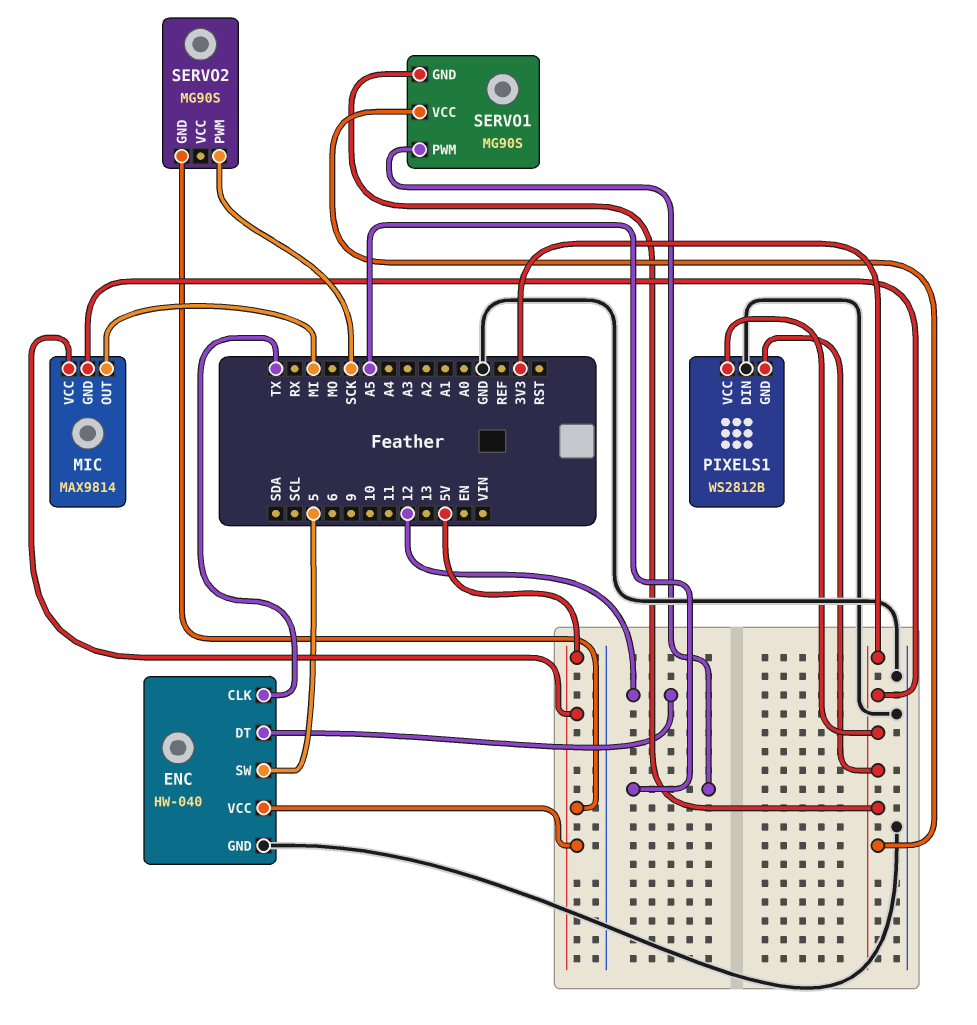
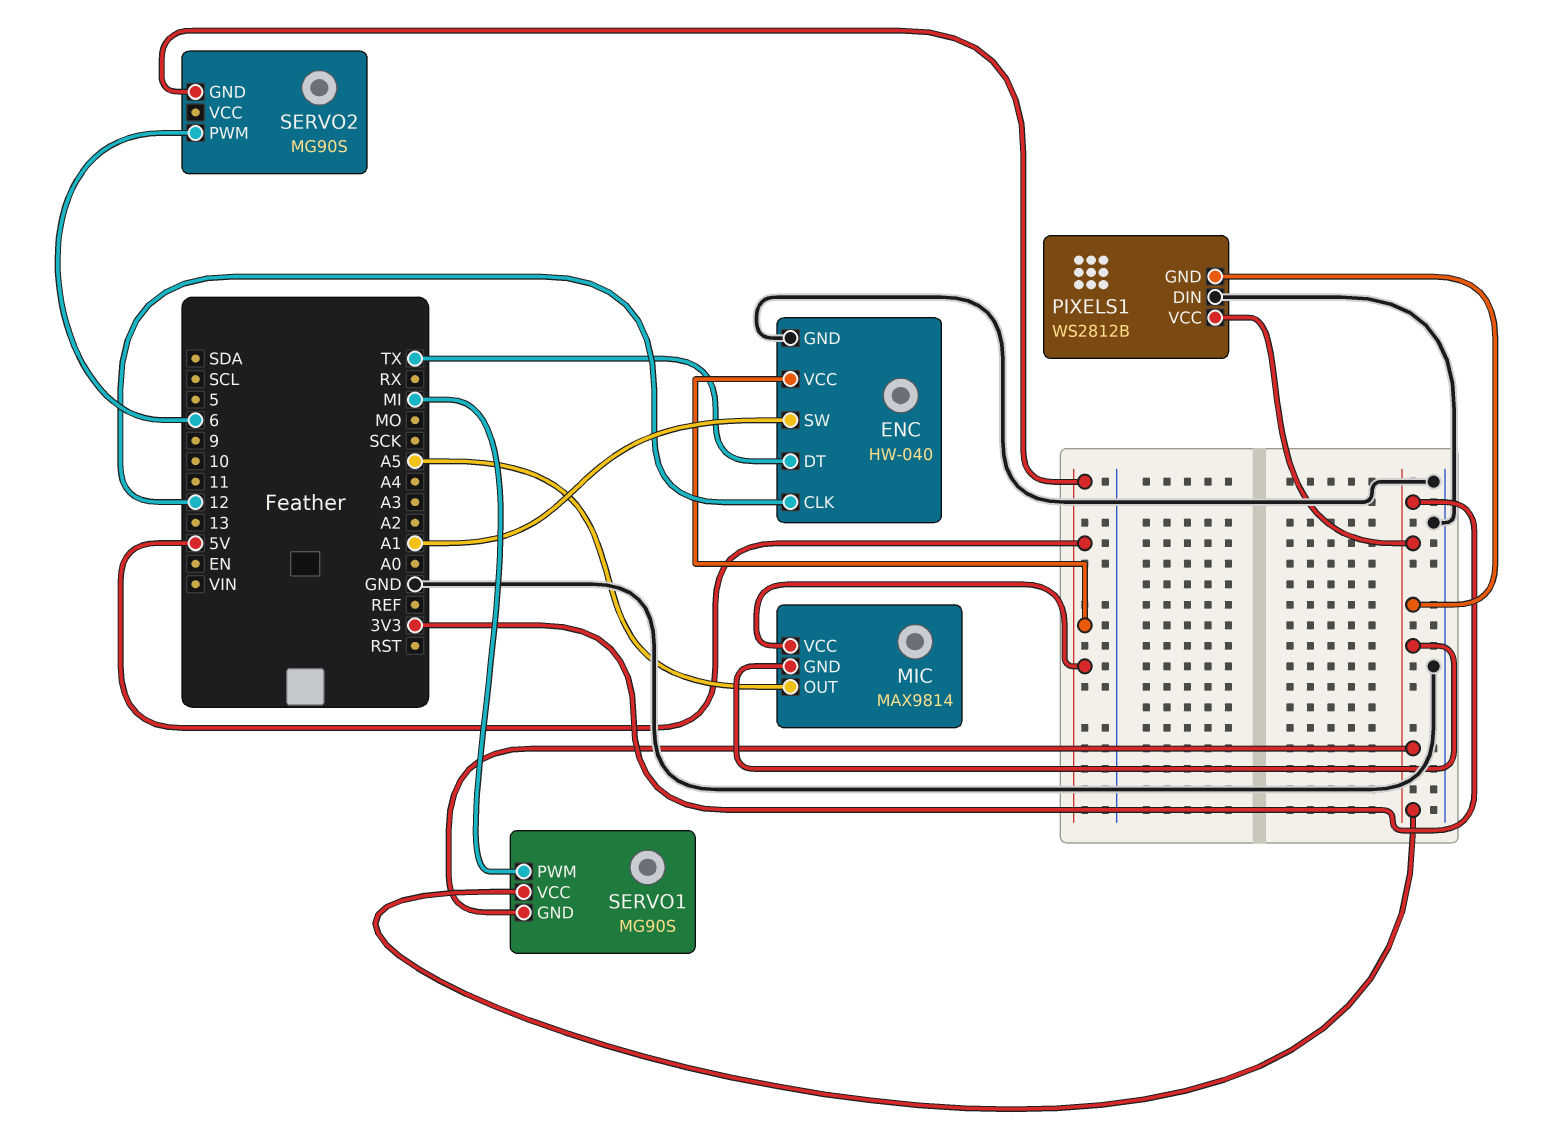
ENC pin CLK: TX -> 12
ENC pin DT: 12 -> TX
ENC pin SW: 5 -> A1
MIC pin OUT: MI -> A5
SERVO1 pin PWM: A5 -> MI
SERVO2 pin PWM: SCK -> 6

